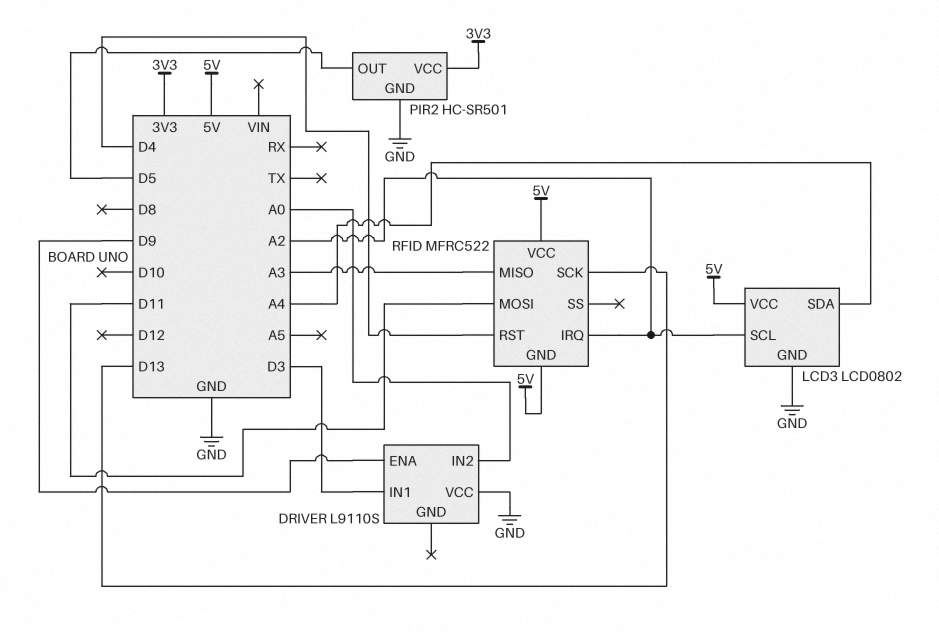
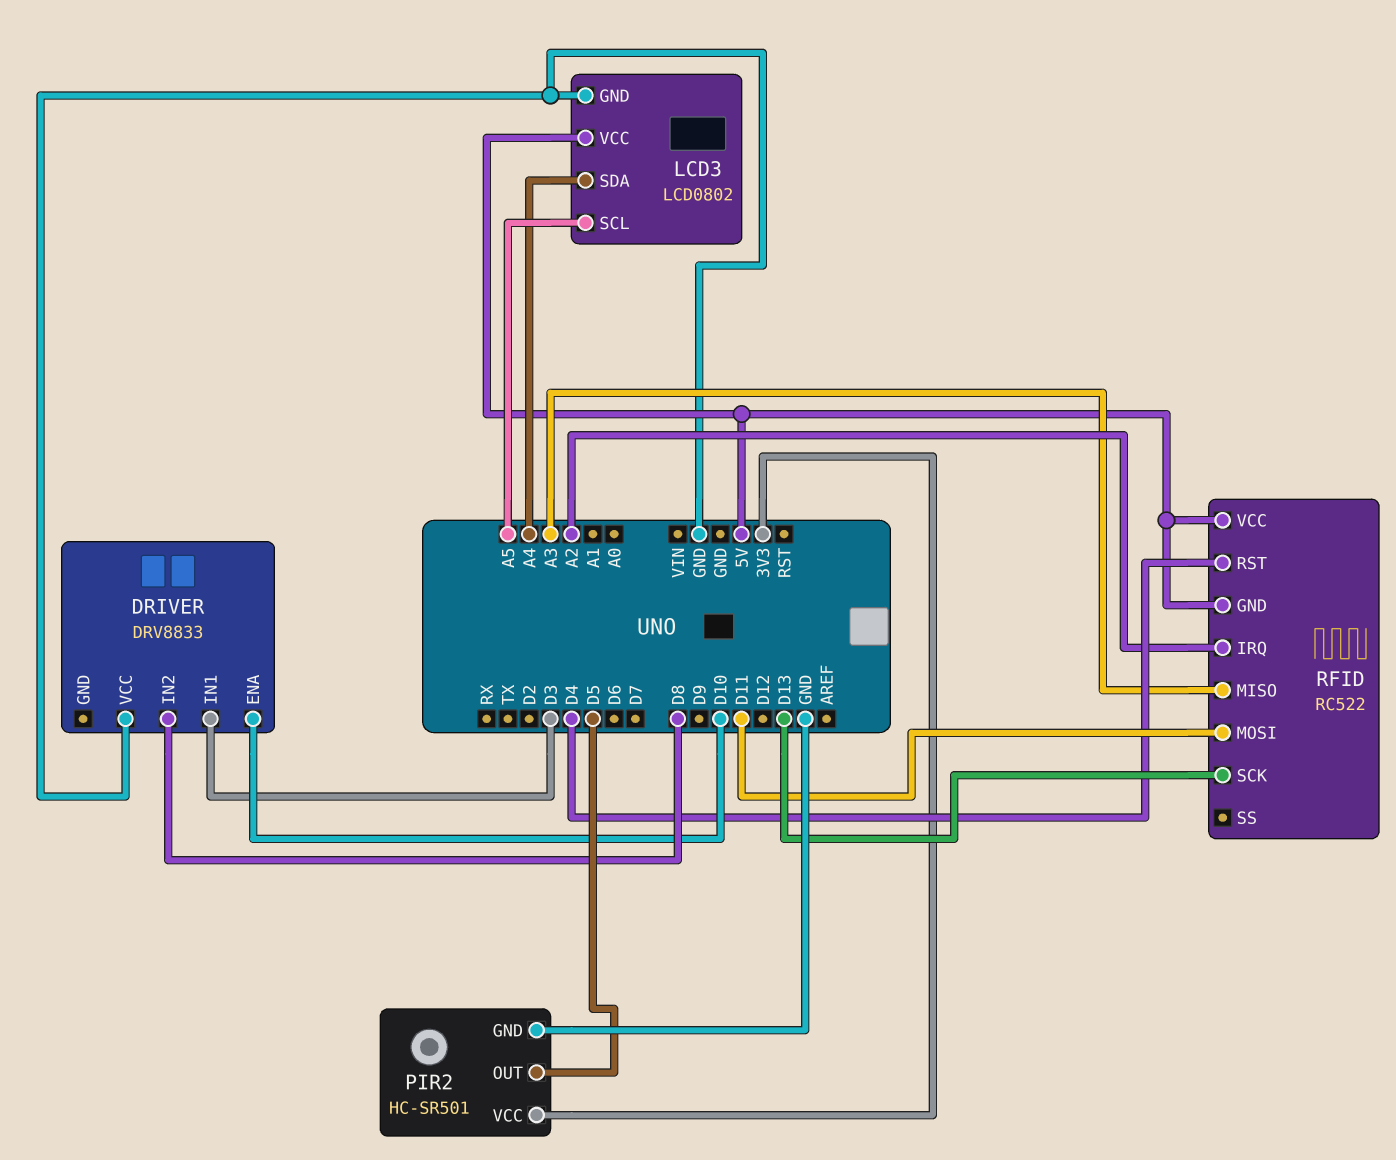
DRIVER: L9110S -> DRV8833
DRIVER pin ENA: D9 -> D10
DRIVER pin IN2: A0 -> D8
LCD3 pin SCL: A2 -> A5
RFID: MFRC522 -> RC522

